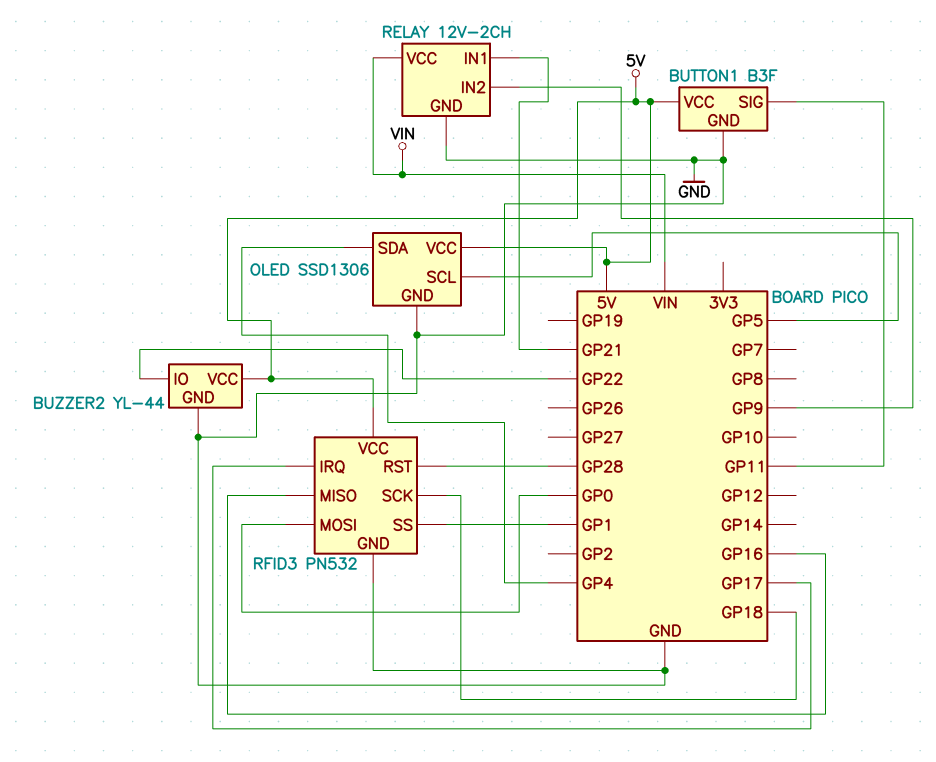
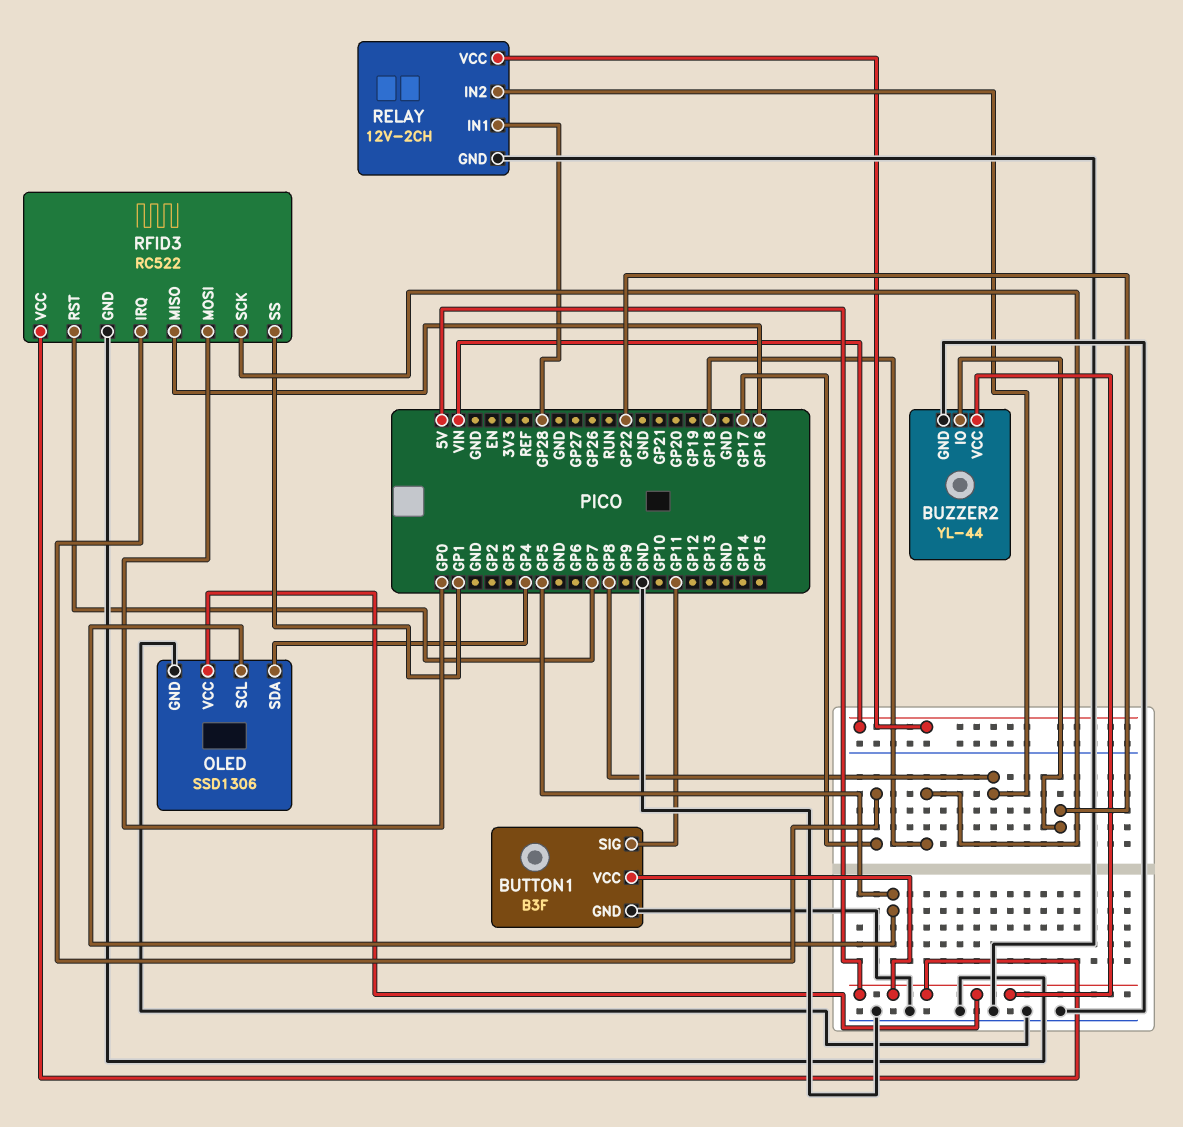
RELAY pin IN1: GP21 -> GP28
RELAY pin IN2: GP9 -> GP8
RFID3: PN532 -> RC522
RFID3 pin RST: GP28 -> GP7

